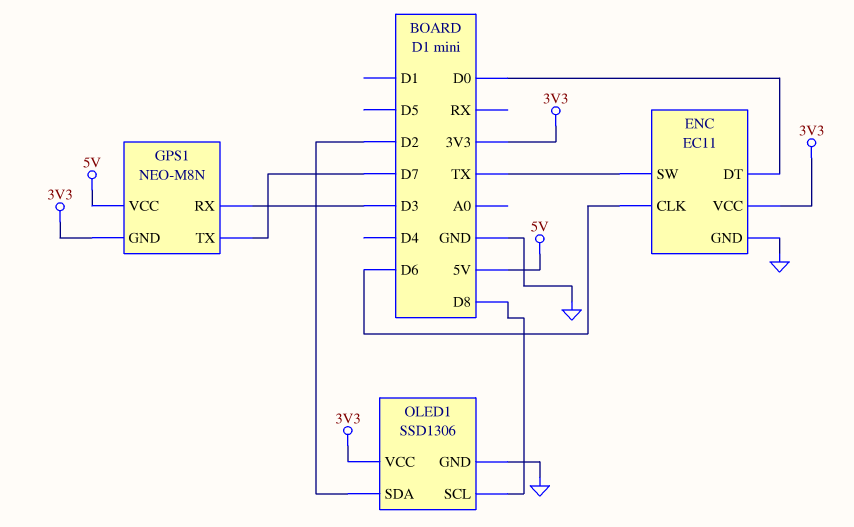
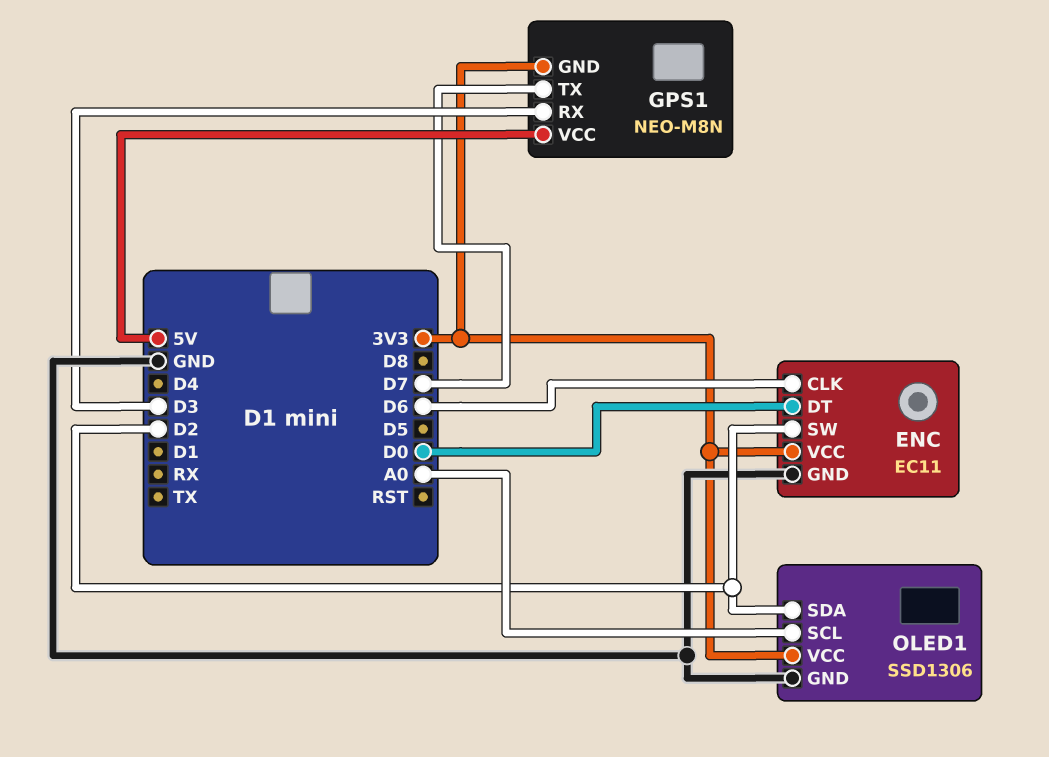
ENC pin SW: TX -> D2
OLED1 pin SCL: D8 -> A0

